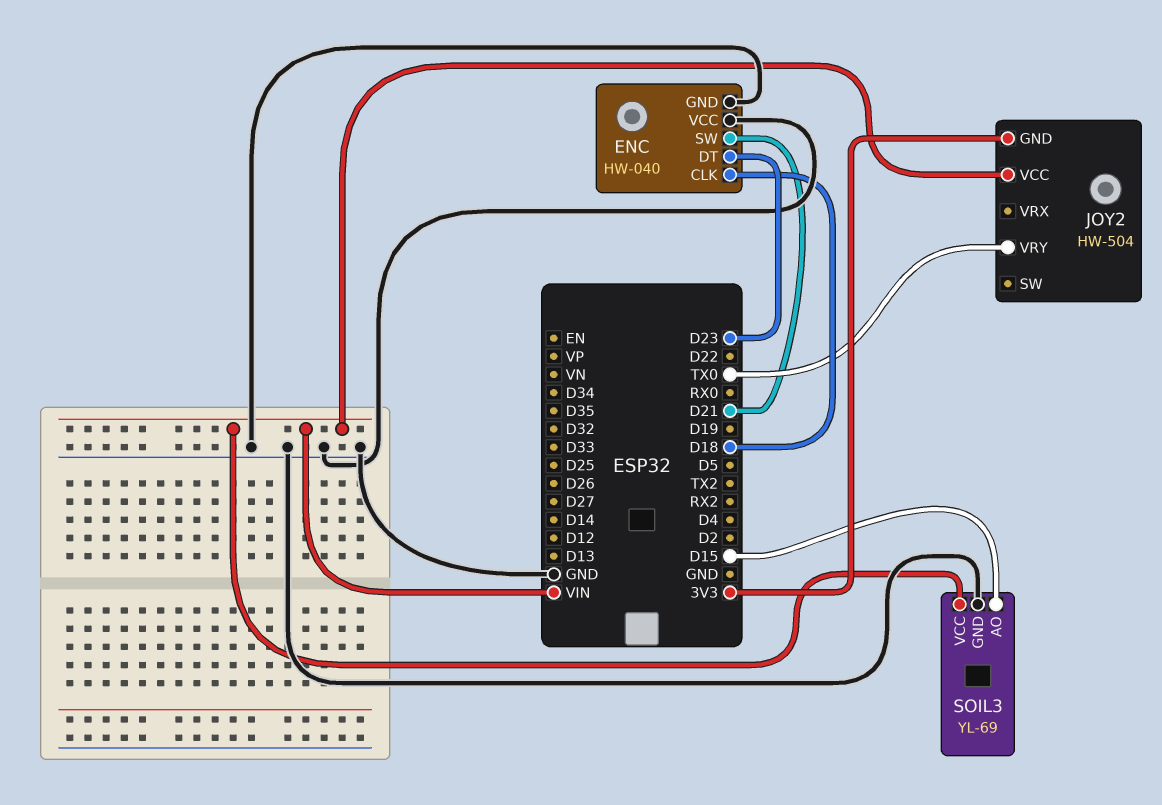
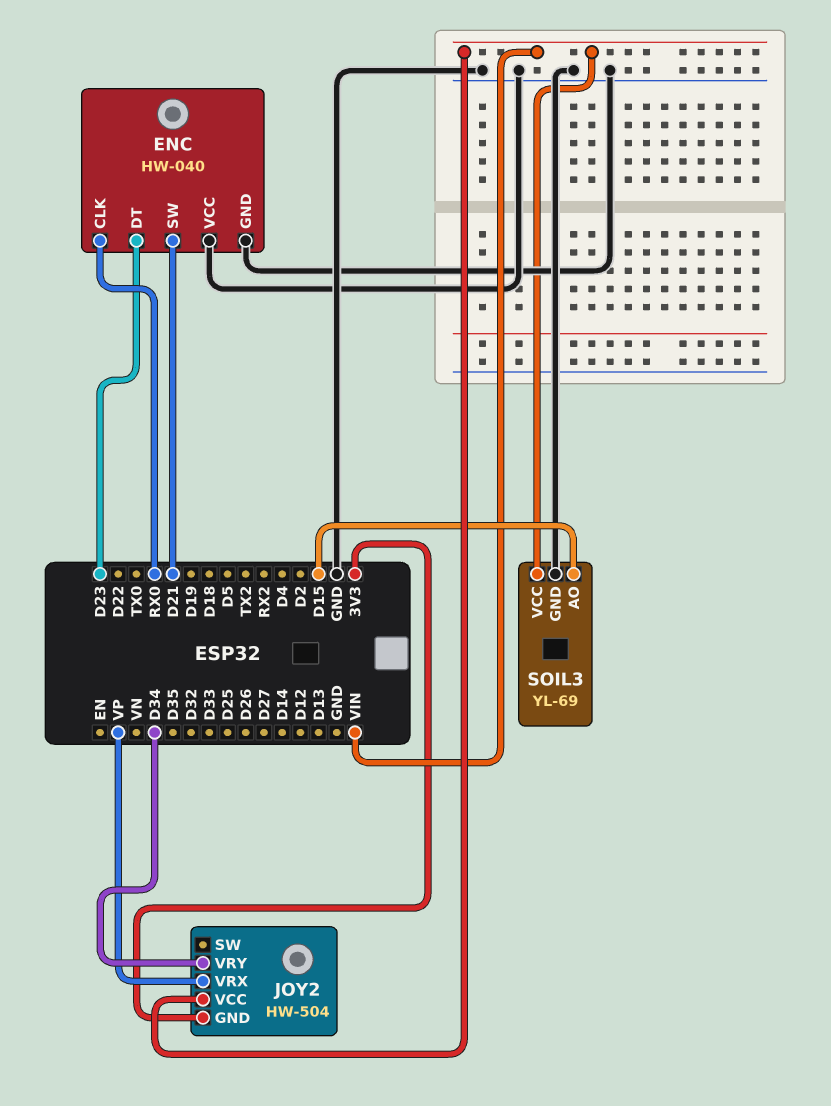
ENC pin CLK: D18 -> RX0
JOY2 pin VRX: none -> VP
JOY2 pin VRY: TX0 -> D34

